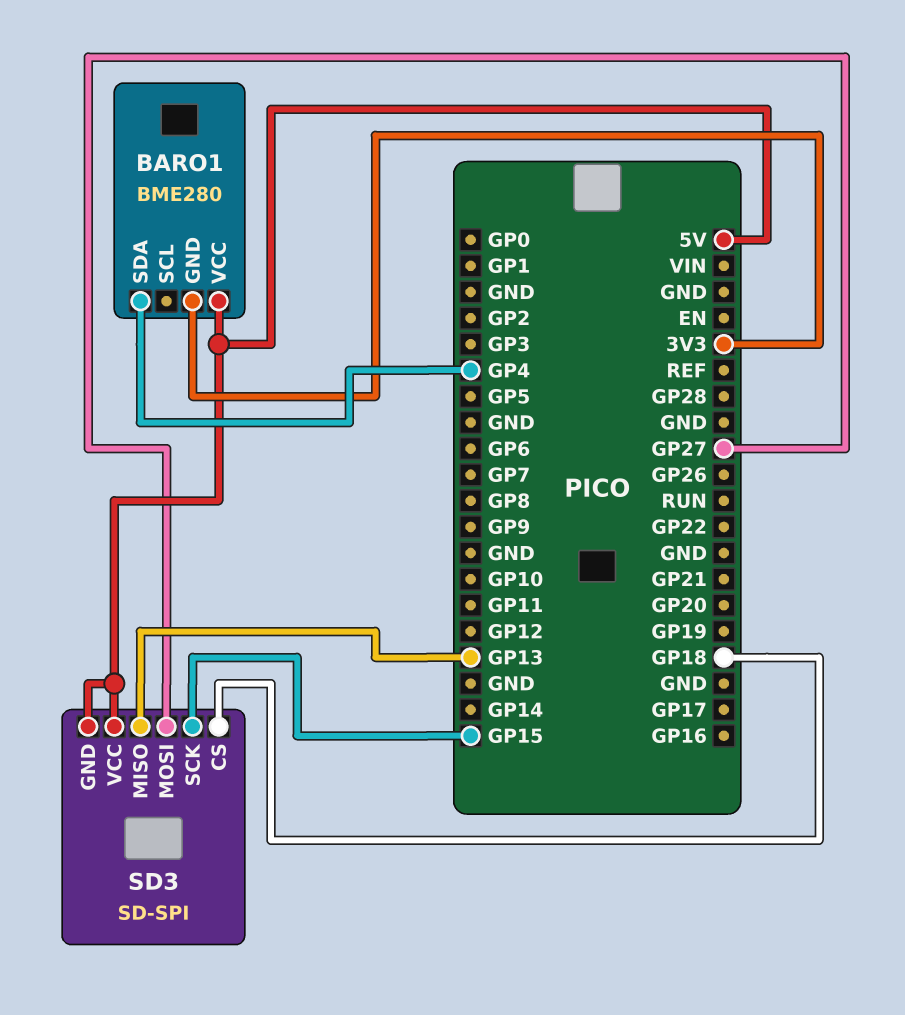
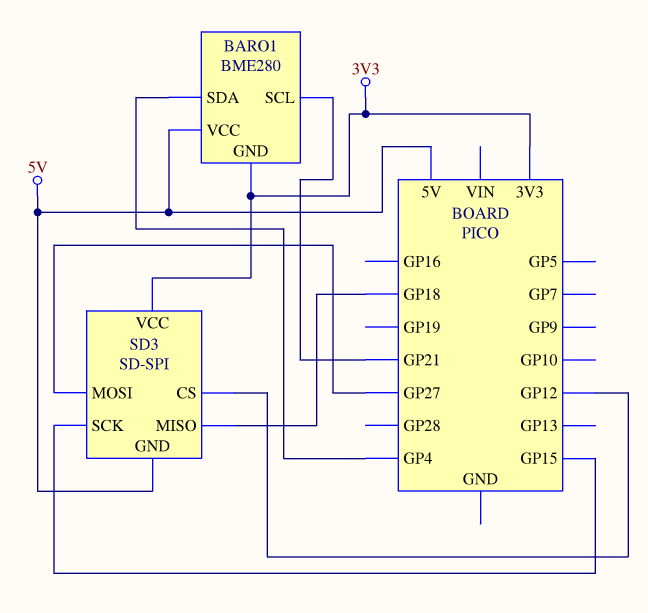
BARO1 pin SCL: none -> GP21
SD3 pin CS: GP18 -> GP12
SD3 pin MISO: GP13 -> GP18
SD3 pin VCC: 5V -> 3V3

